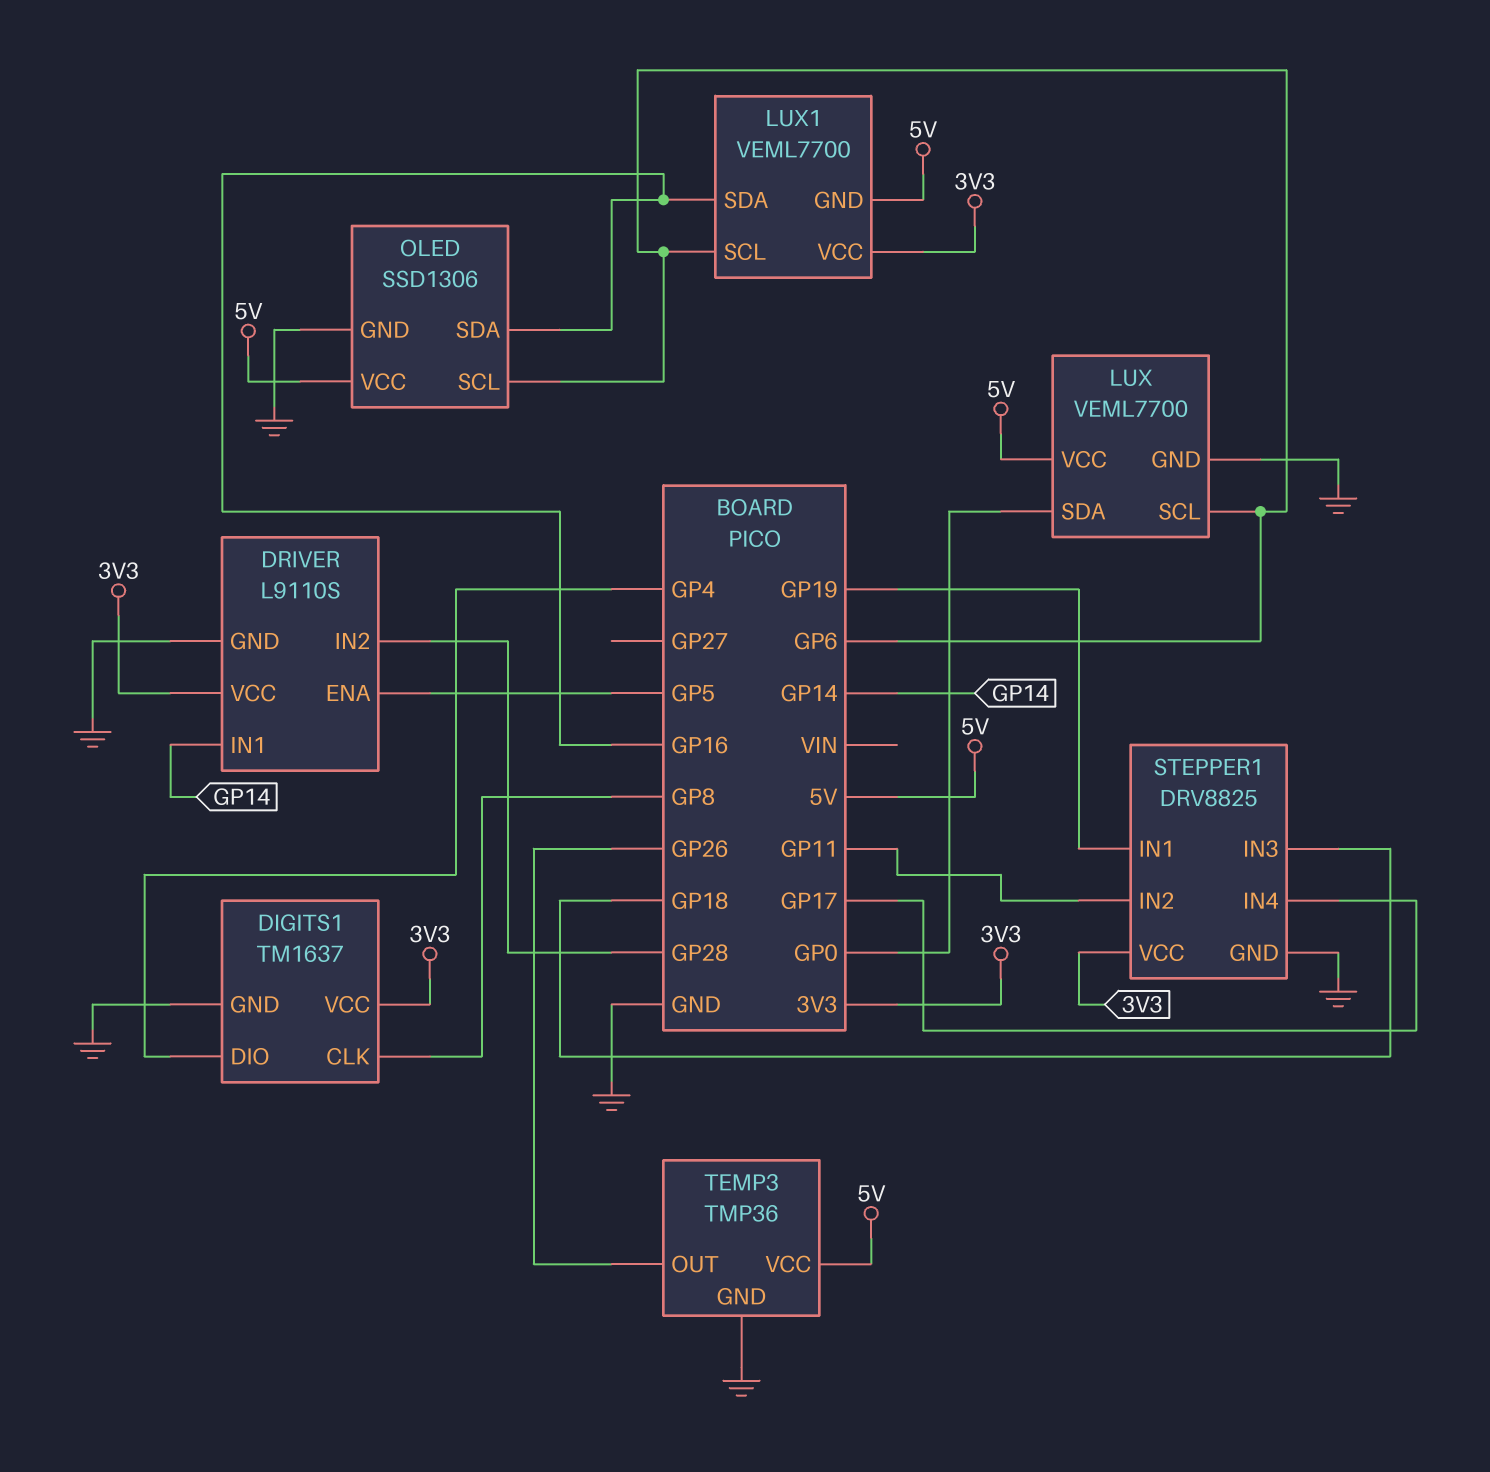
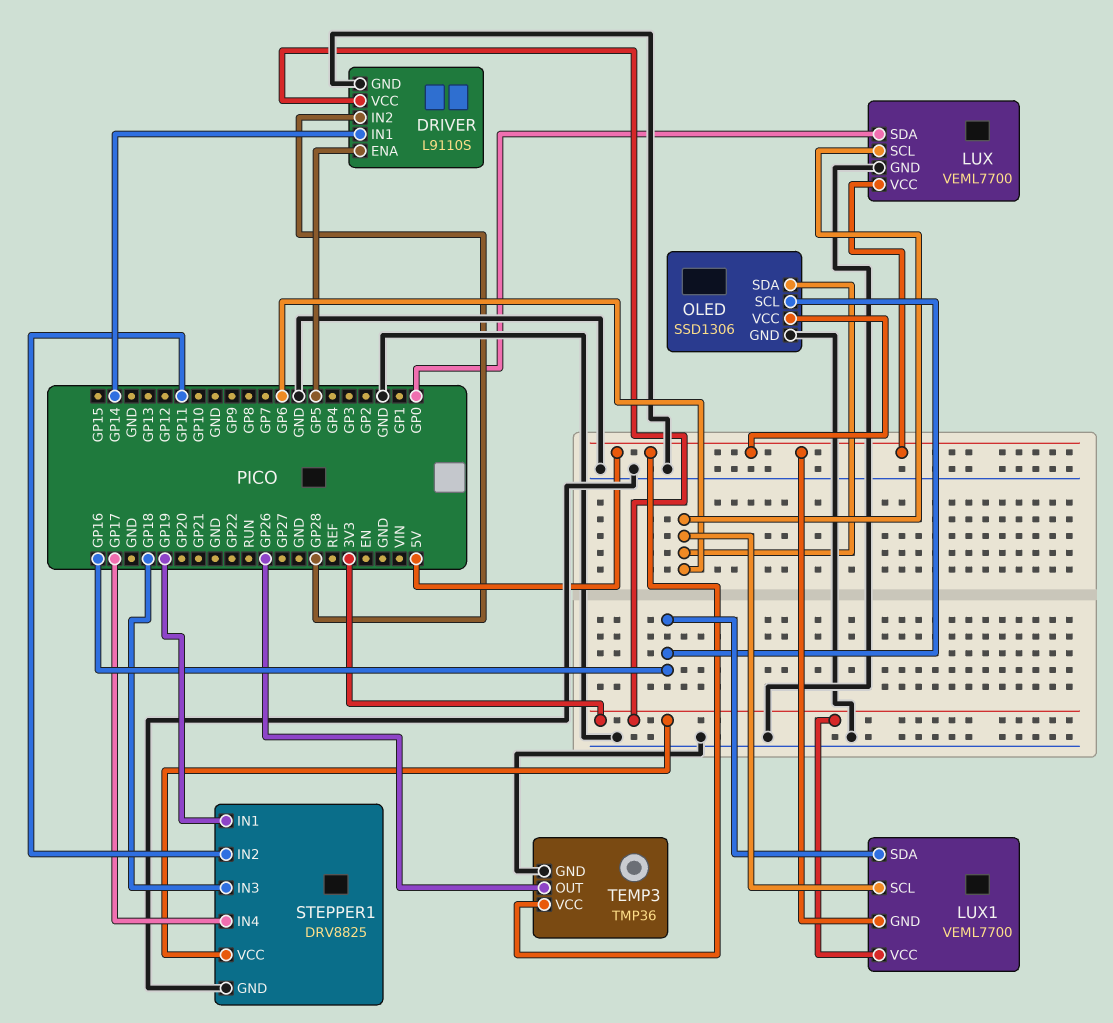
DIGITS1: TM1637 -> none
DIGITS1 pin CLK: GP8 -> none
DIGITS1 pin DIO: GP4 -> none
DIGITS1 pin GND: GND -> none
DIGITS1 pin VCC: 3V3 -> none
OLED pin SCL: GP6 -> GP16
OLED pin SDA: GP16 -> GP6

